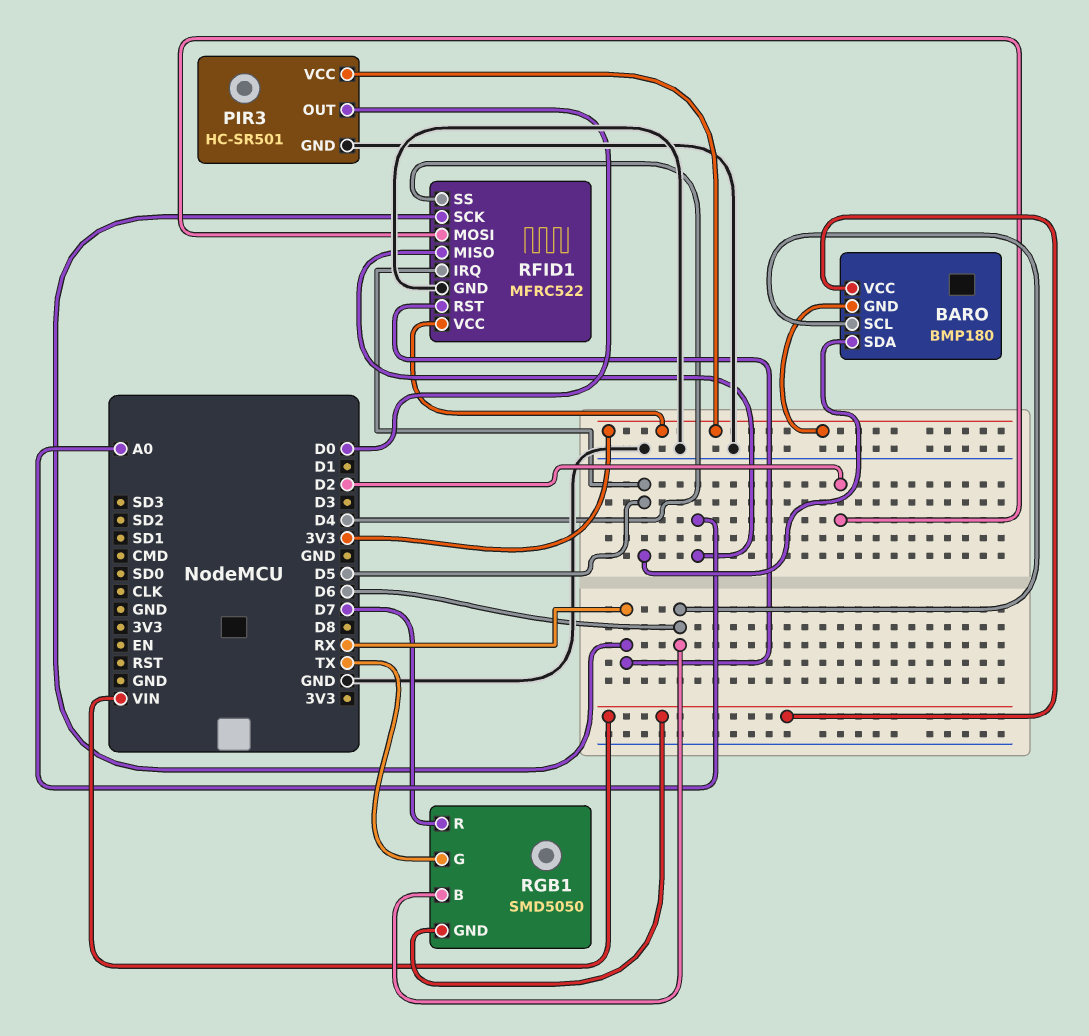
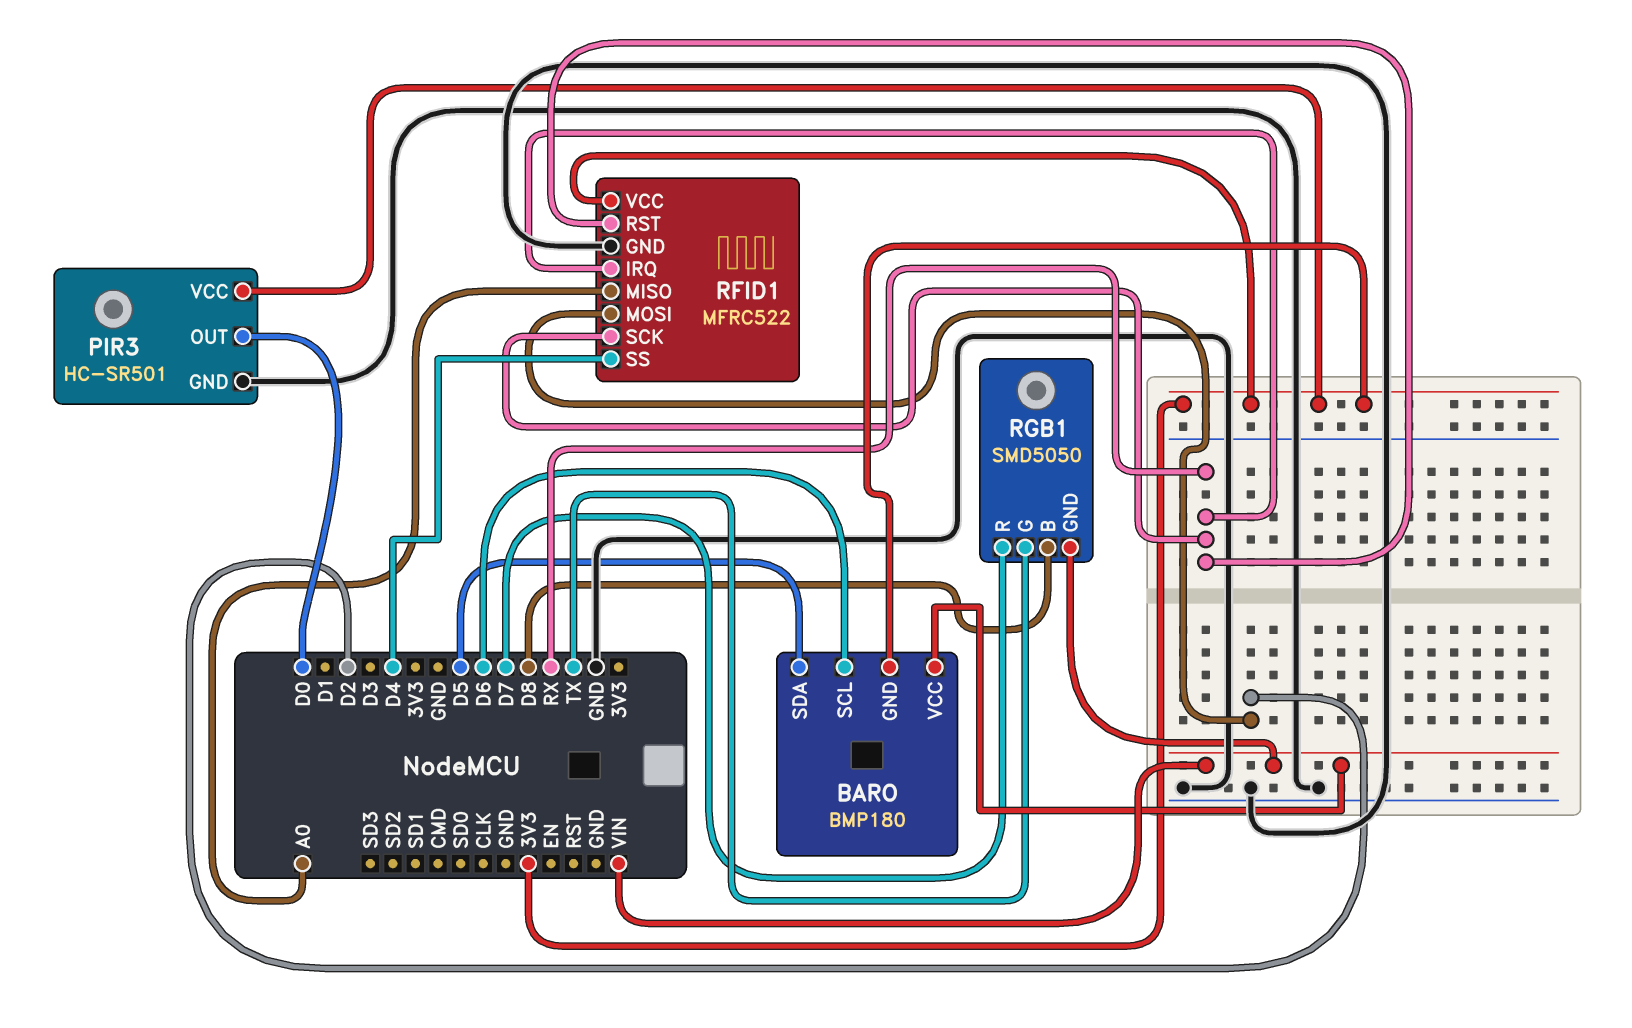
RFID1 pin IRQ: D5 -> RX
RGB1 pin B: D6 -> D8

